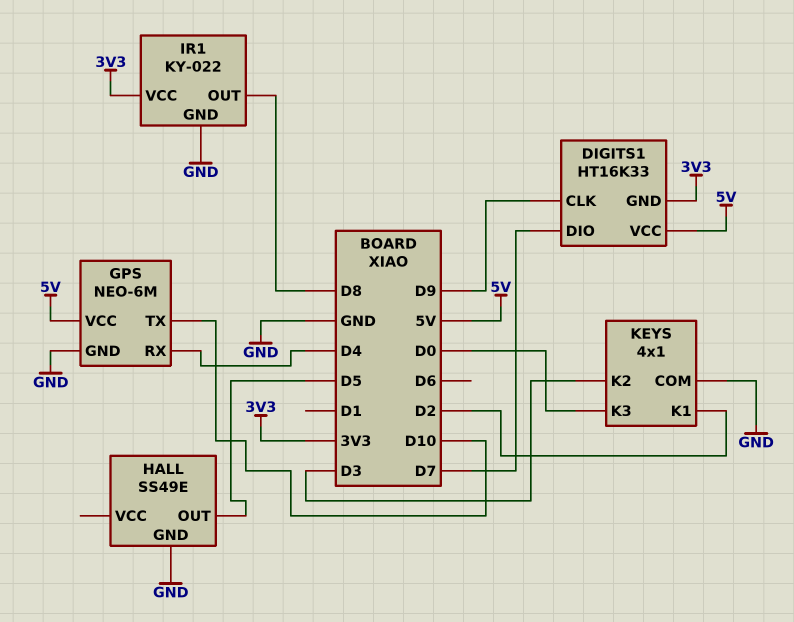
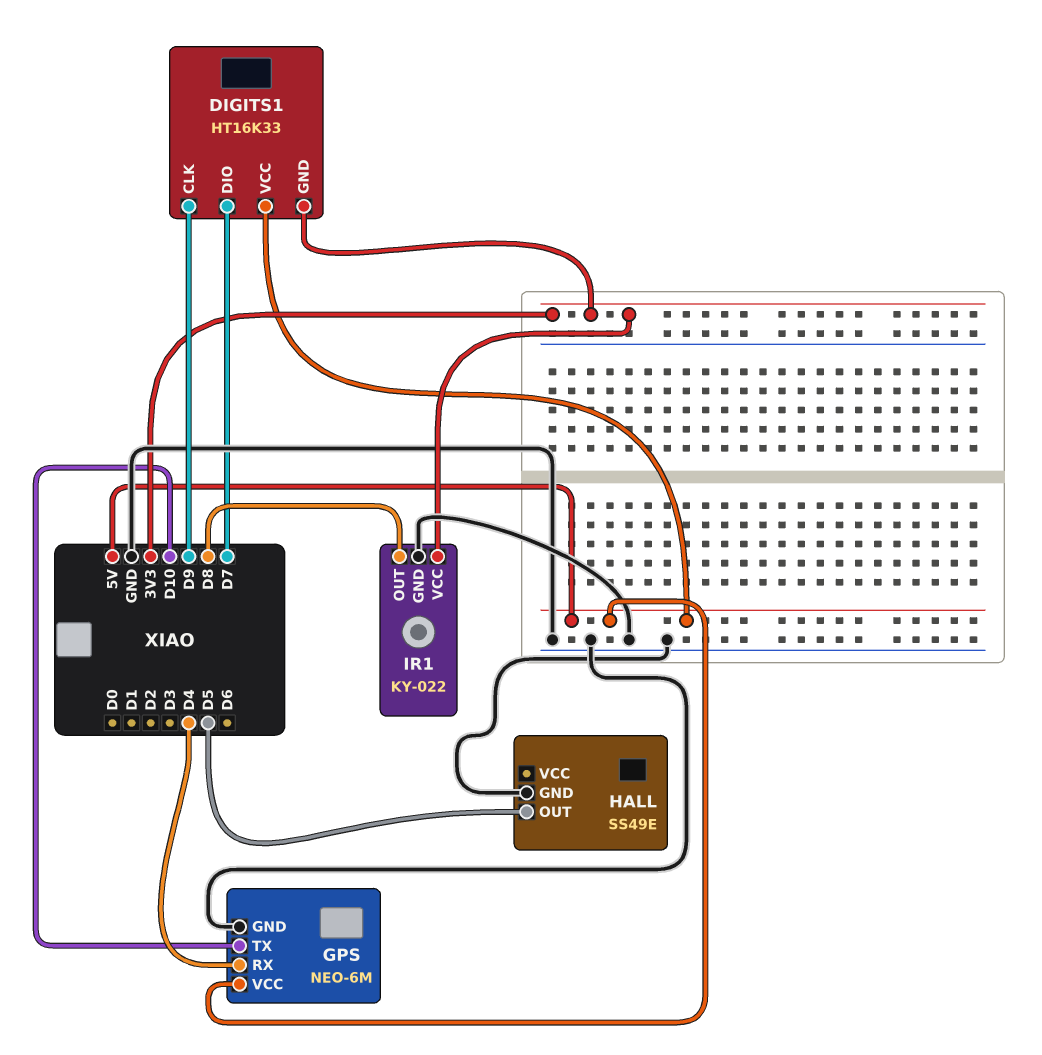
KEYS: 4x1 -> none
KEYS pin COM: GND -> none
KEYS pin K1: D2 -> none
KEYS pin K2: D3 -> none
KEYS pin K3: D0 -> none

